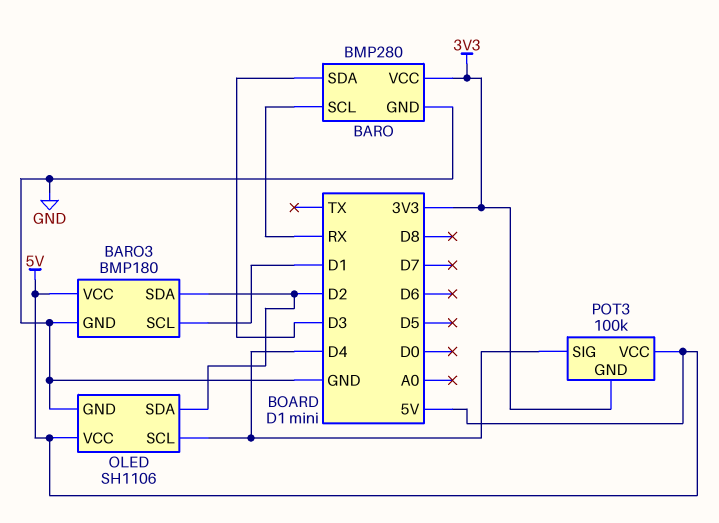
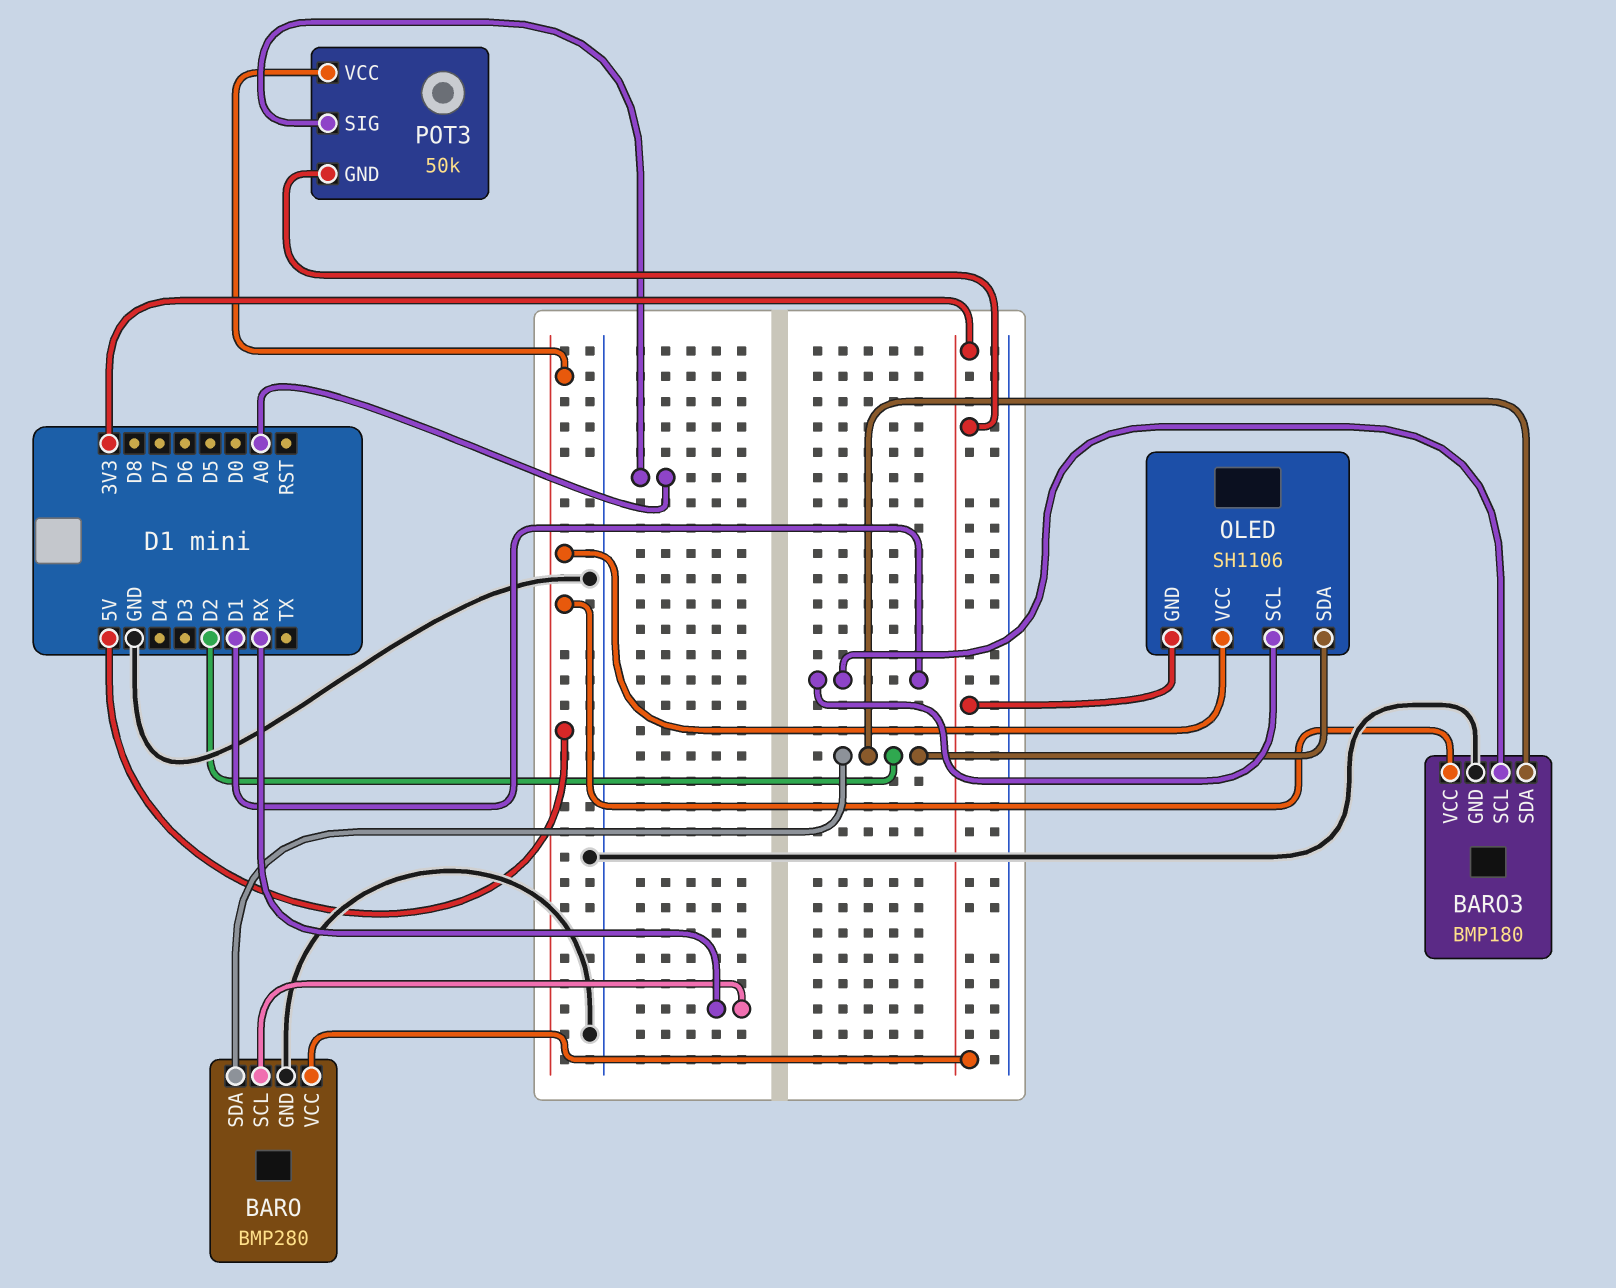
BARO pin SDA: D3 -> D2
OLED pin GND: GND -> 3V3
OLED pin SCL: D4 -> D1
POT3: 100k -> 50k
POT3 pin SIG: D4 -> A0

